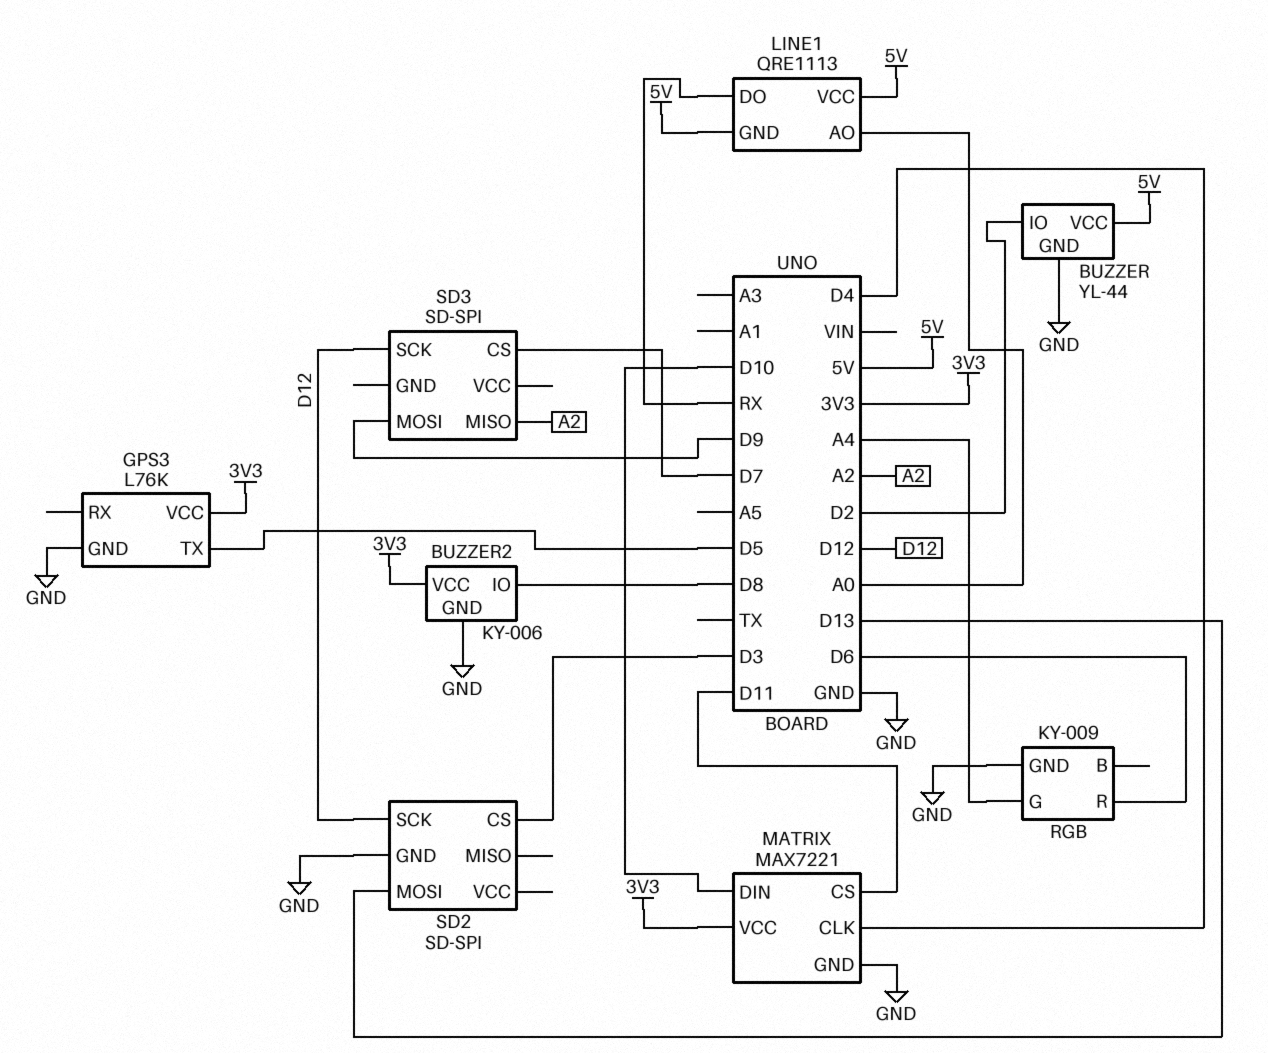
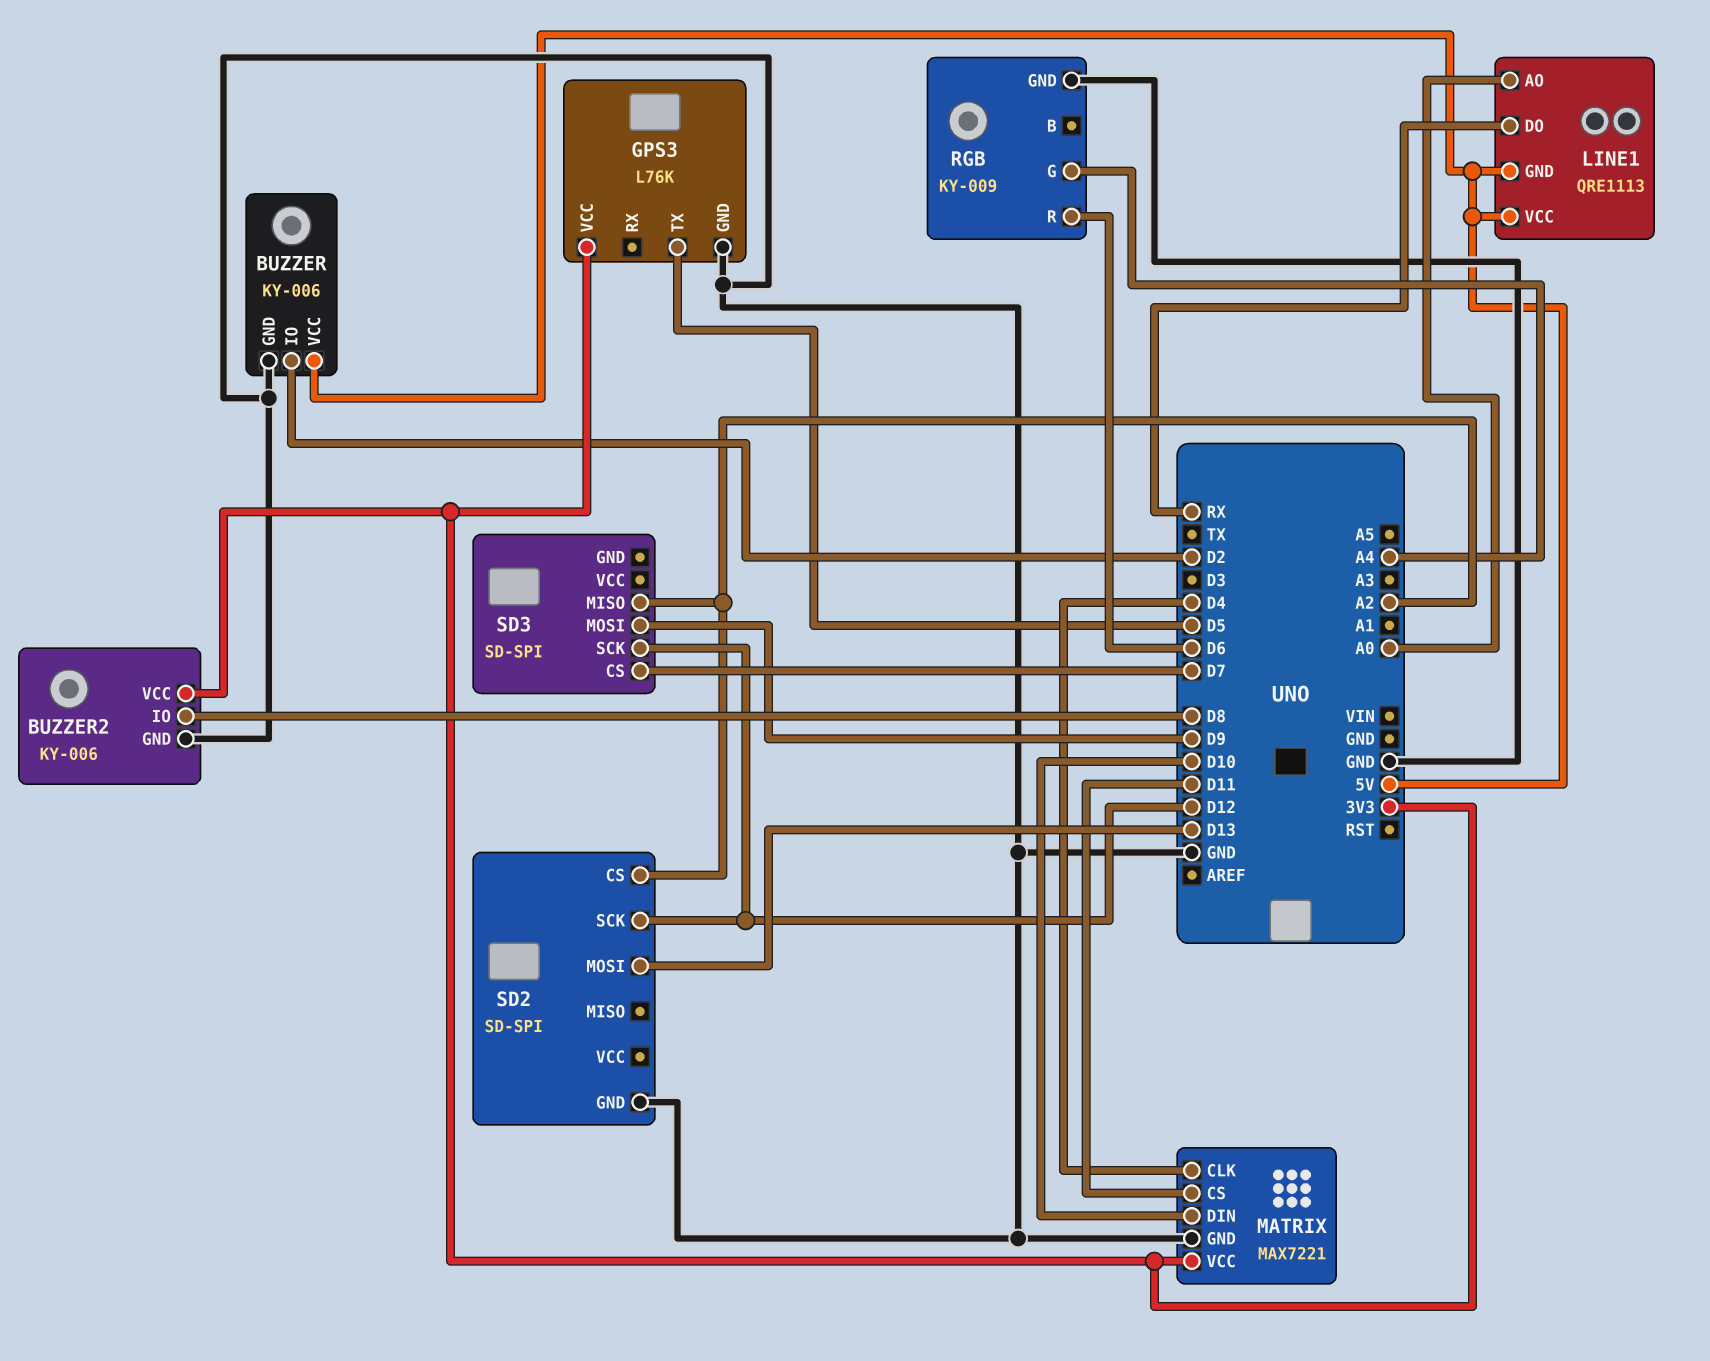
BUZZER: YL-44 -> KY-006
SD2 pin CS: D3 -> A2

